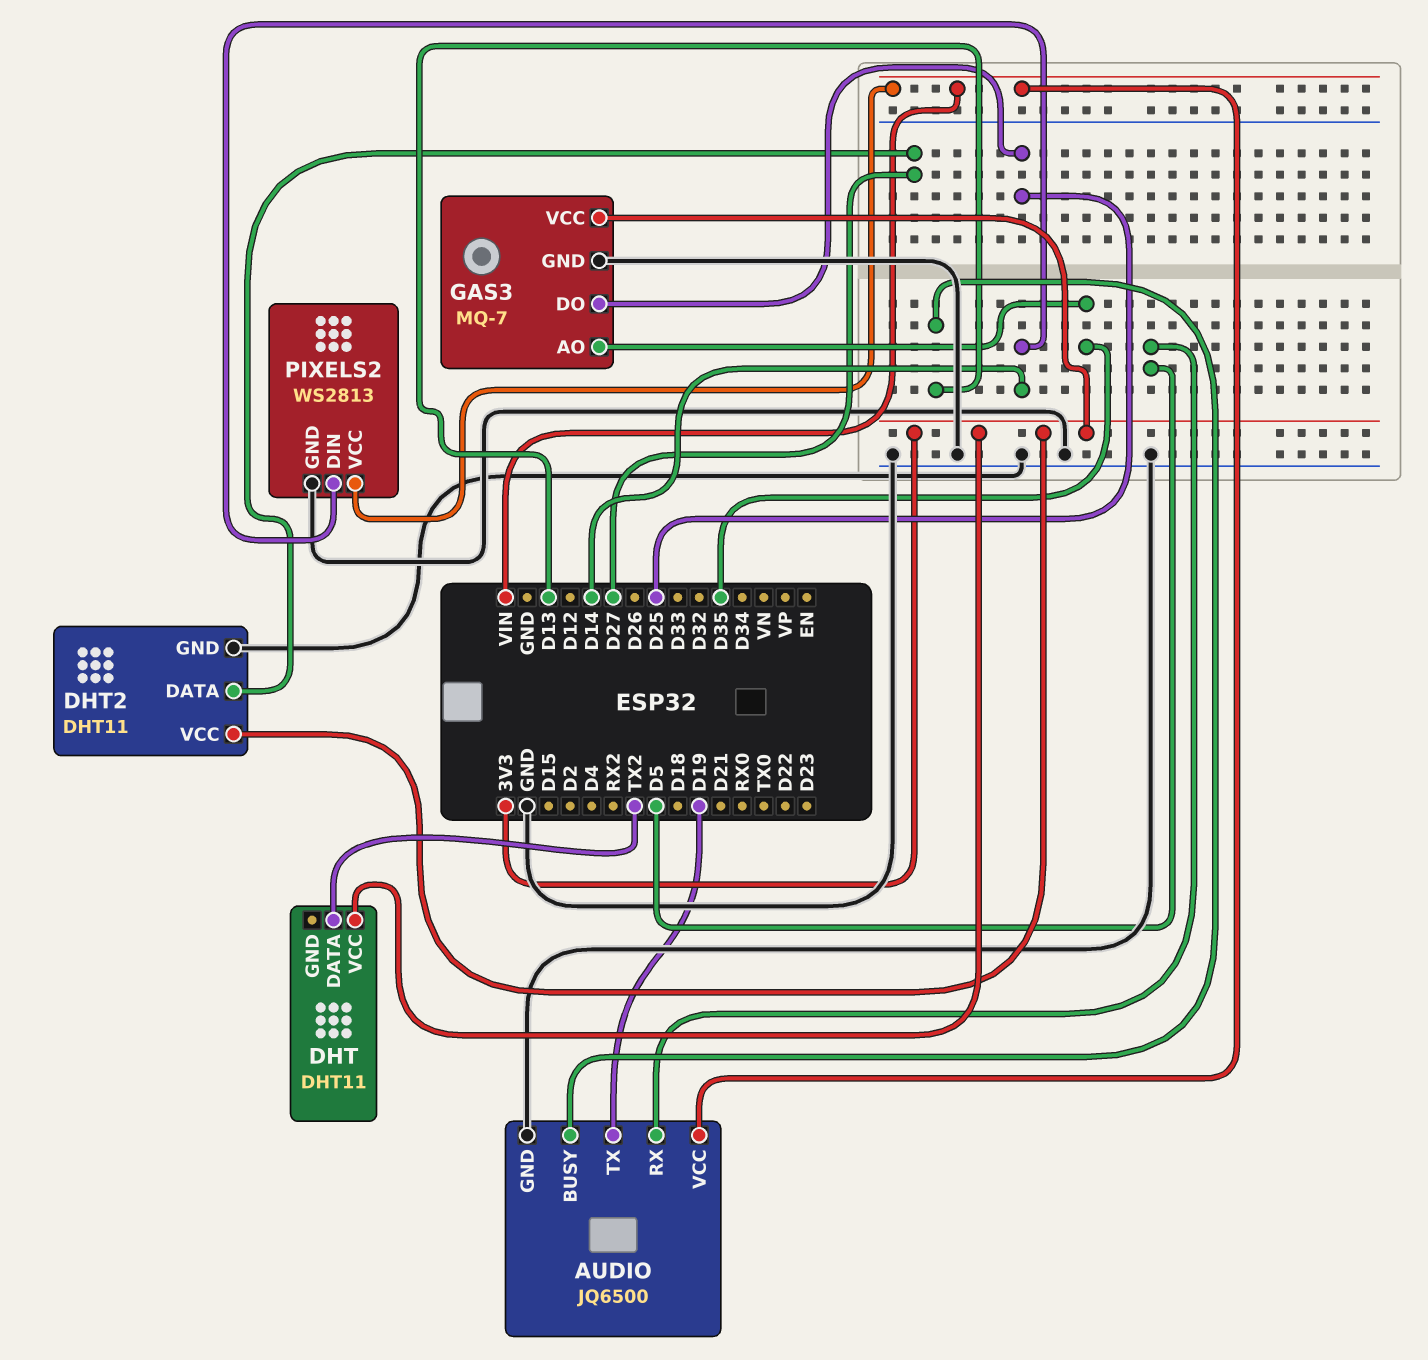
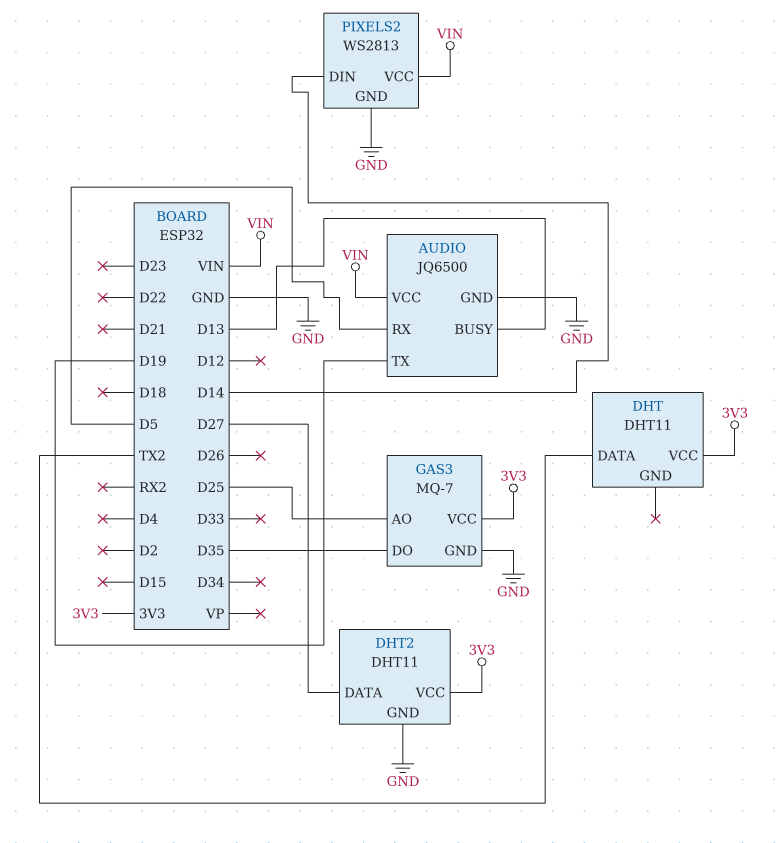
GAS3 pin AO: D35 -> D25
GAS3 pin DO: D25 -> D35

